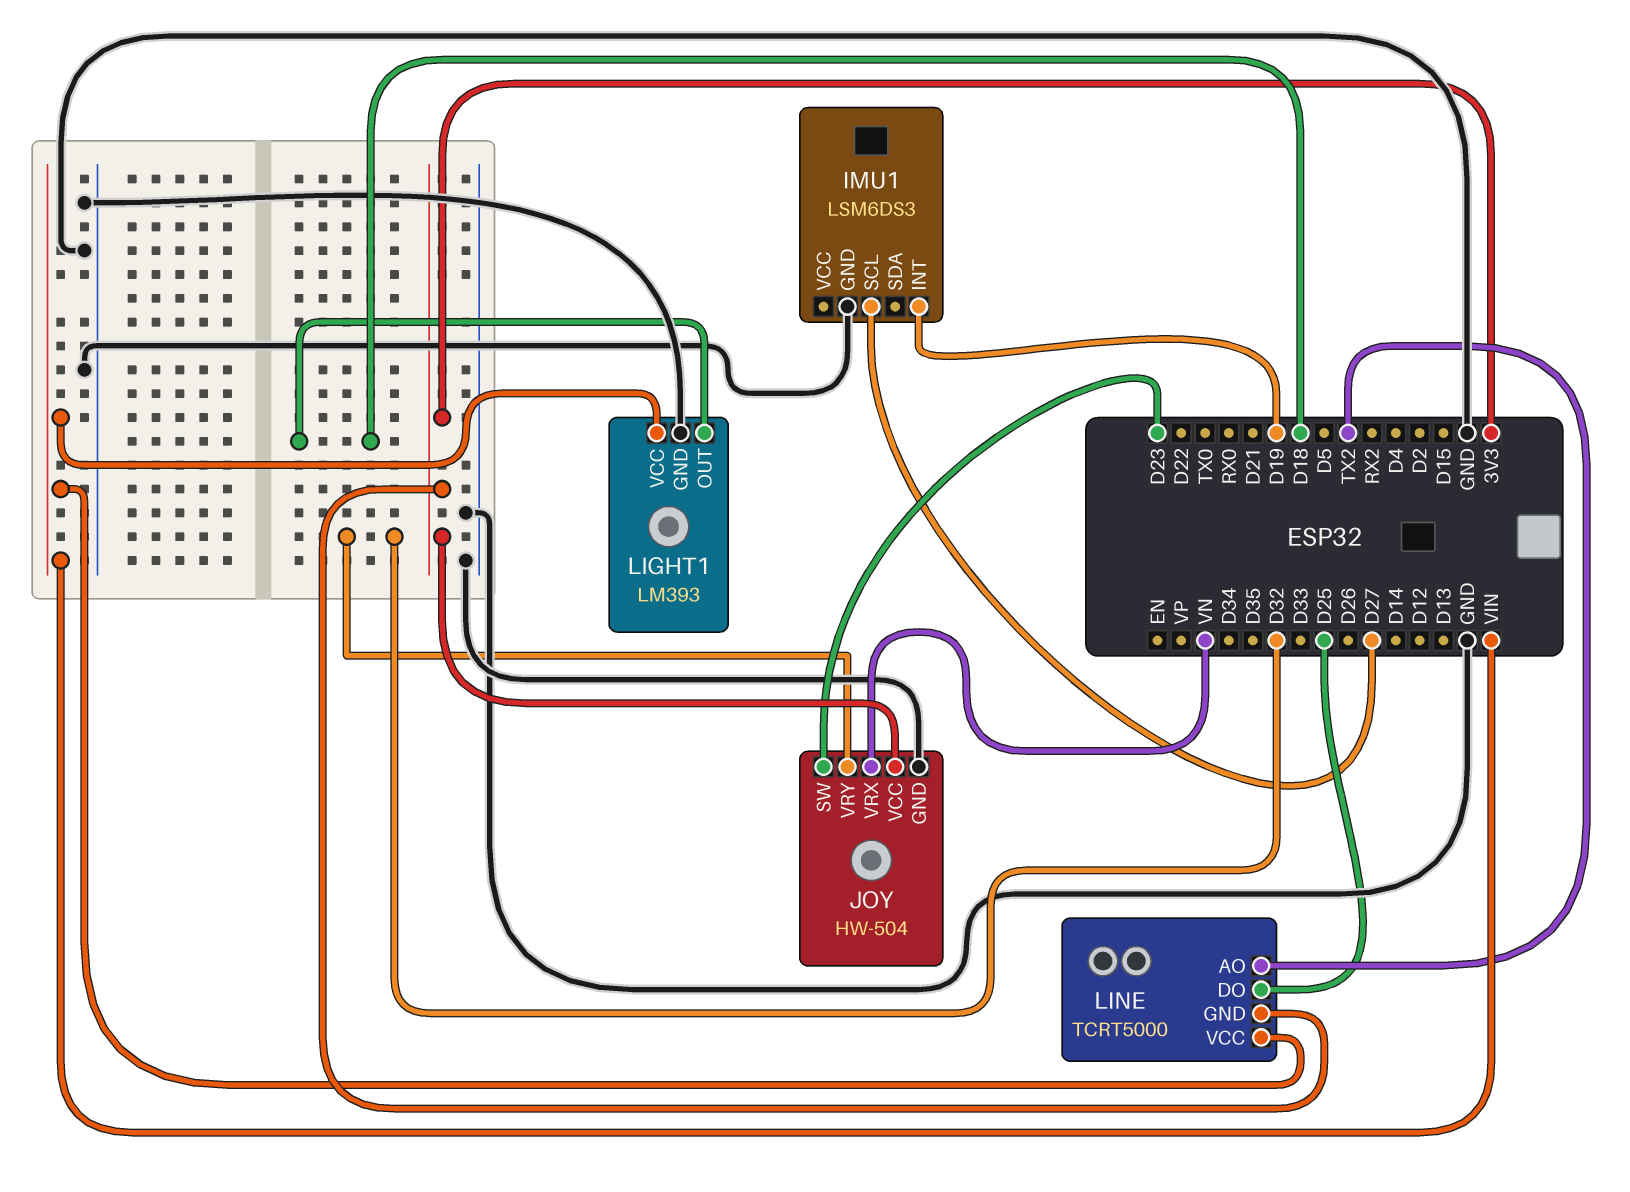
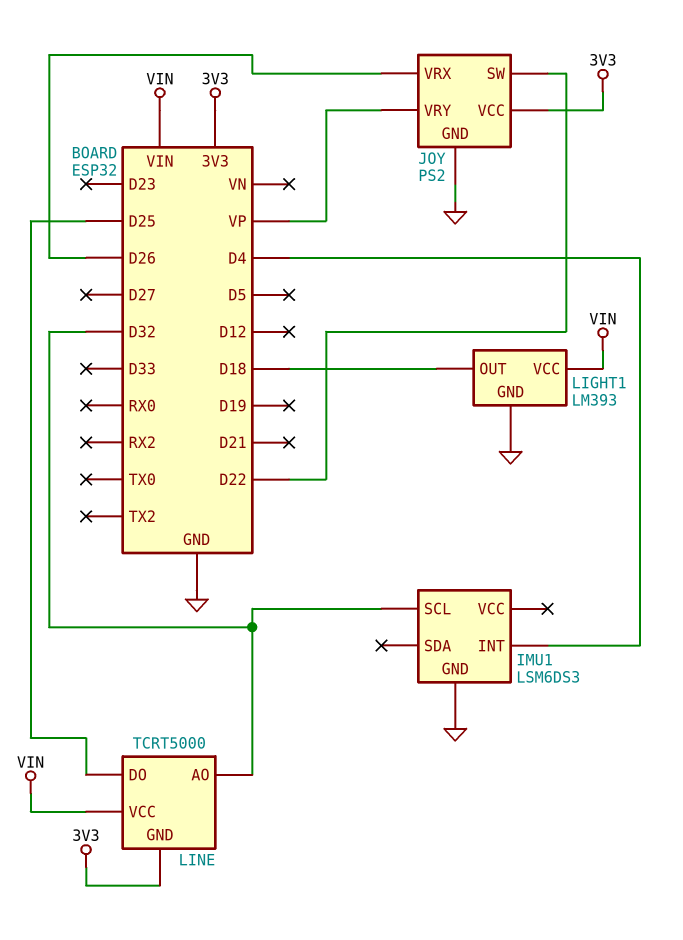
IMU1 pin INT: D19 -> D4
IMU1 pin SCL: D27 -> D32
JOY: HW-504 -> PS2
JOY pin SW: D23 -> D22
JOY pin VRX: VN -> D26
JOY pin VRY: D32 -> VP
LINE pin AO: TX2 -> D32

